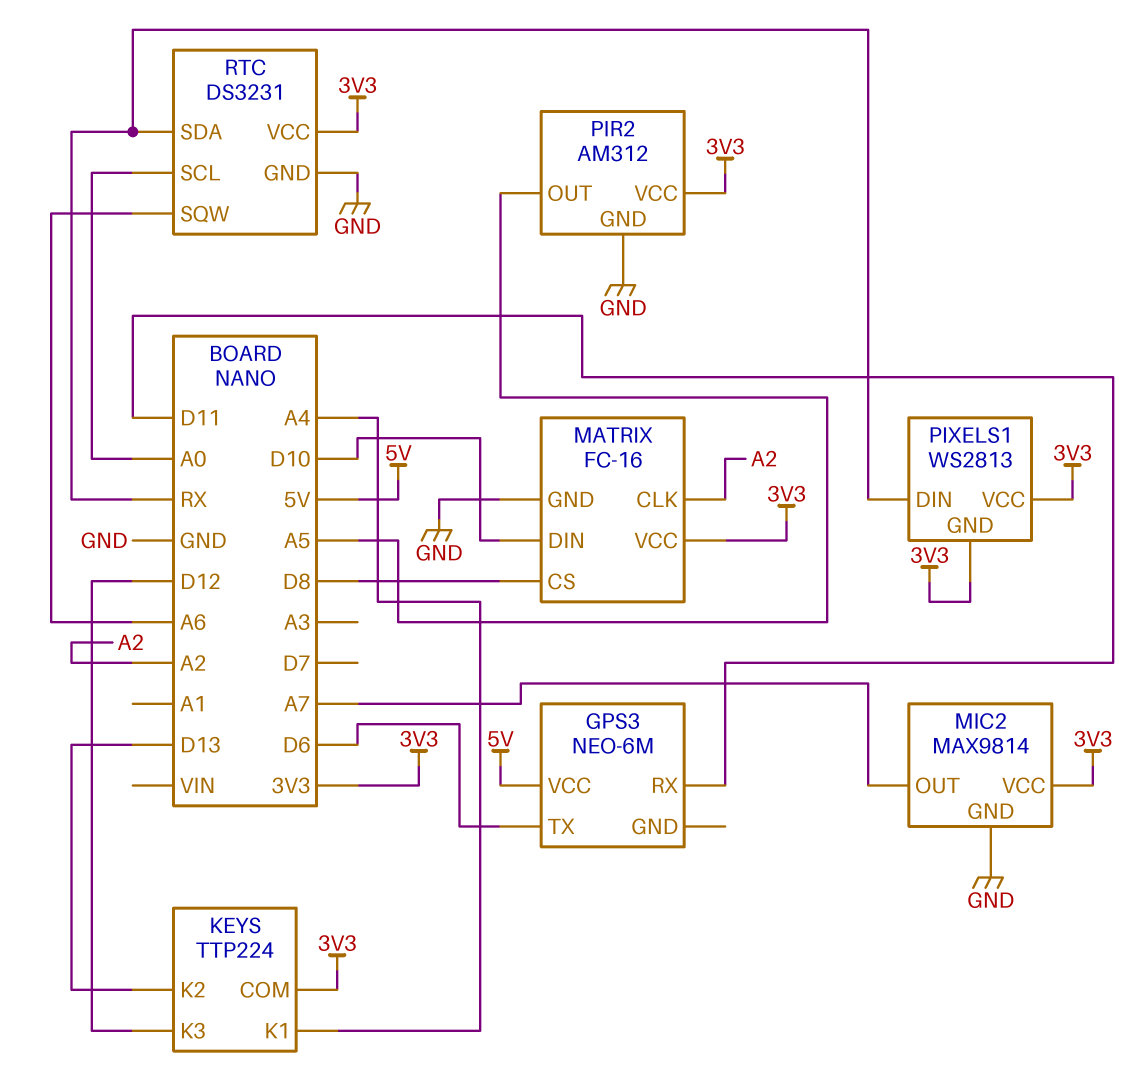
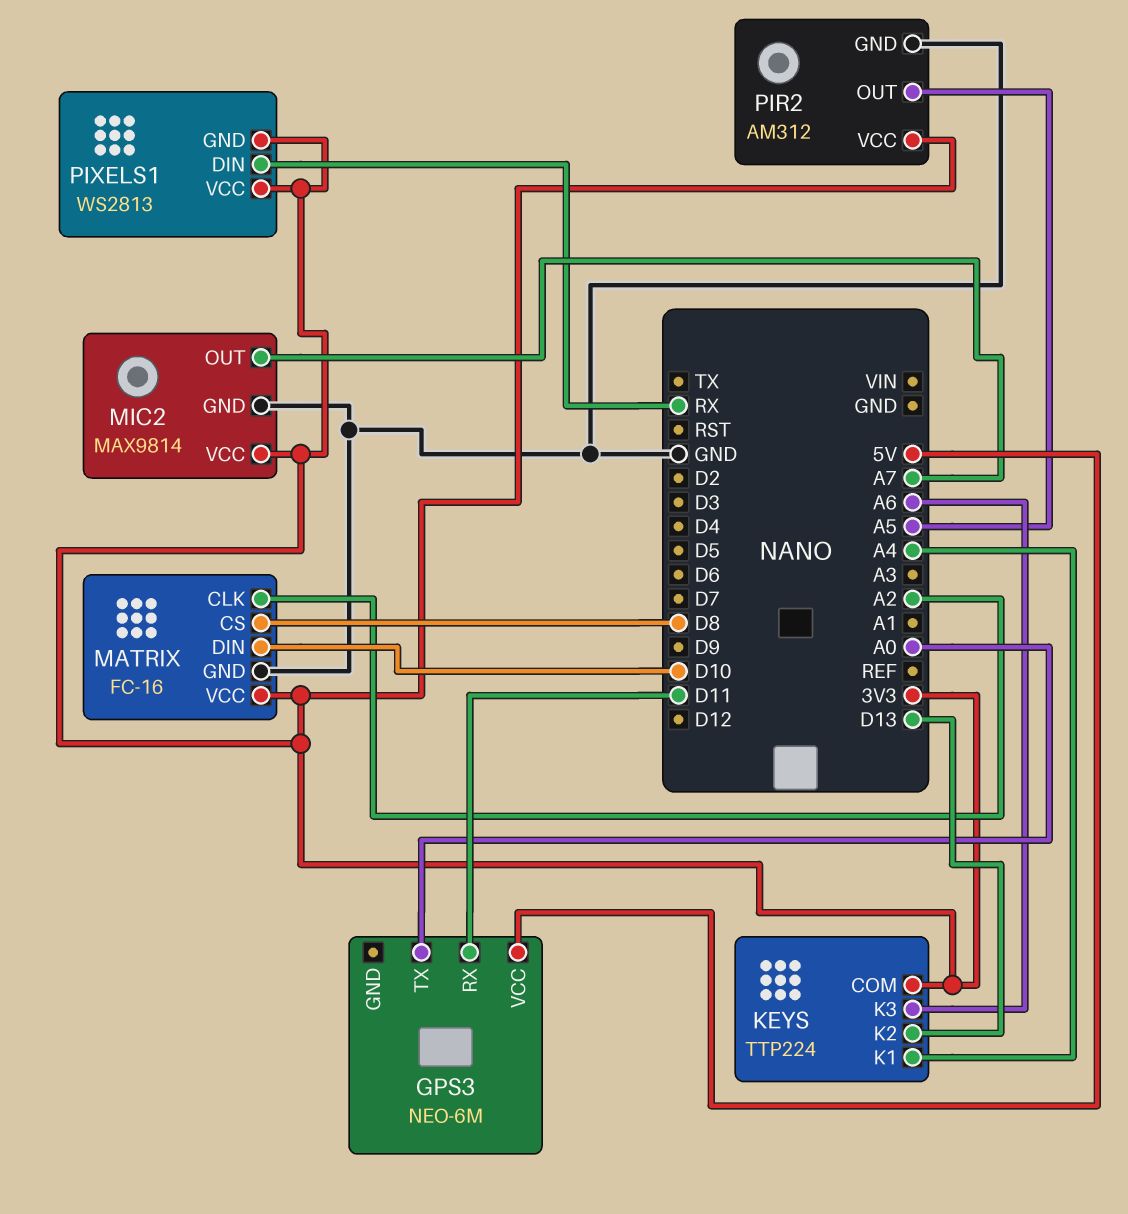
GPS3 pin TX: D6 -> A0
KEYS pin K3: D12 -> A6
RTC: DS3231 -> none
RTC pin GND: GND -> none
RTC pin SCL: A0 -> none
RTC pin SDA: RX -> none
RTC pin SQW: A6 -> none
RTC pin VCC: 3V3 -> none

